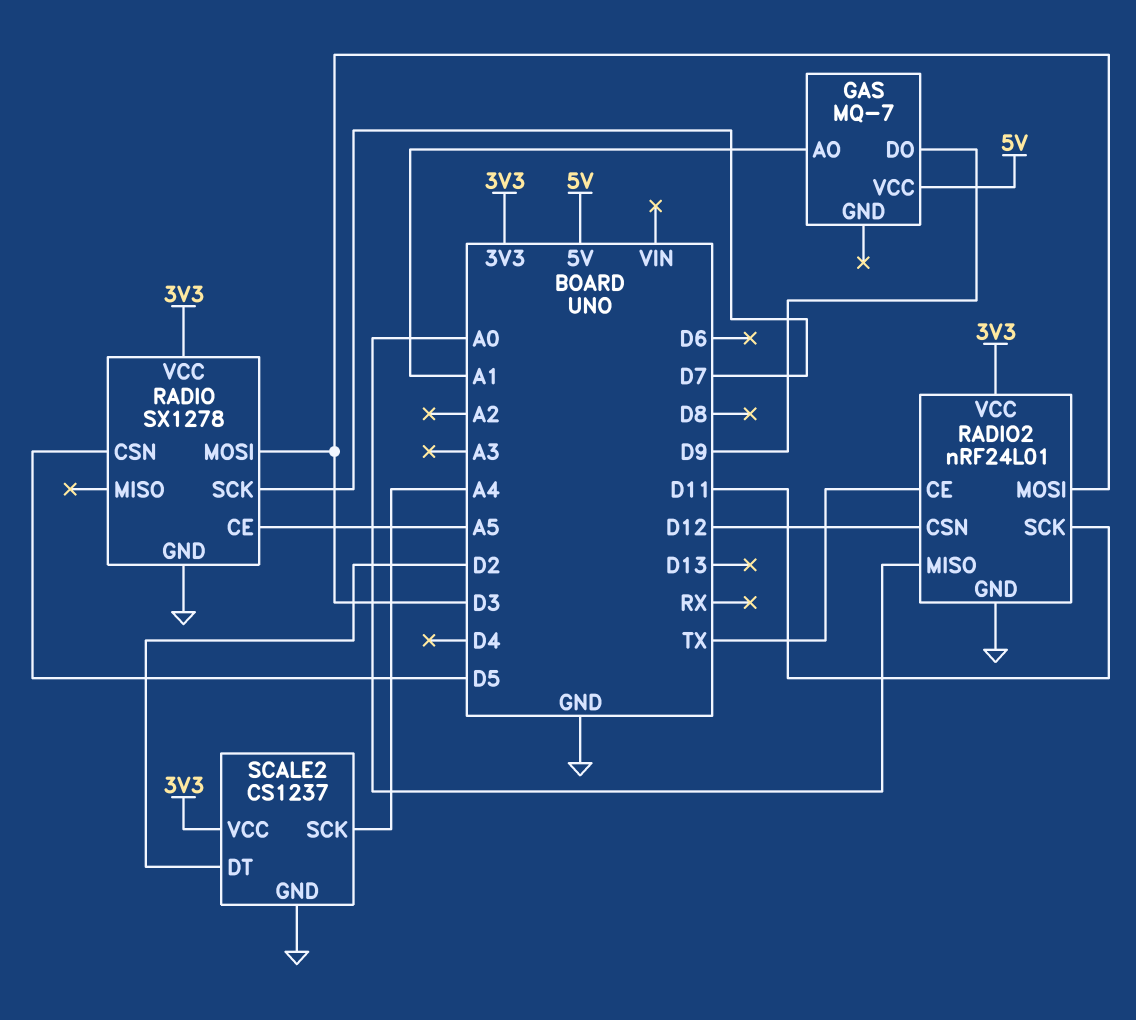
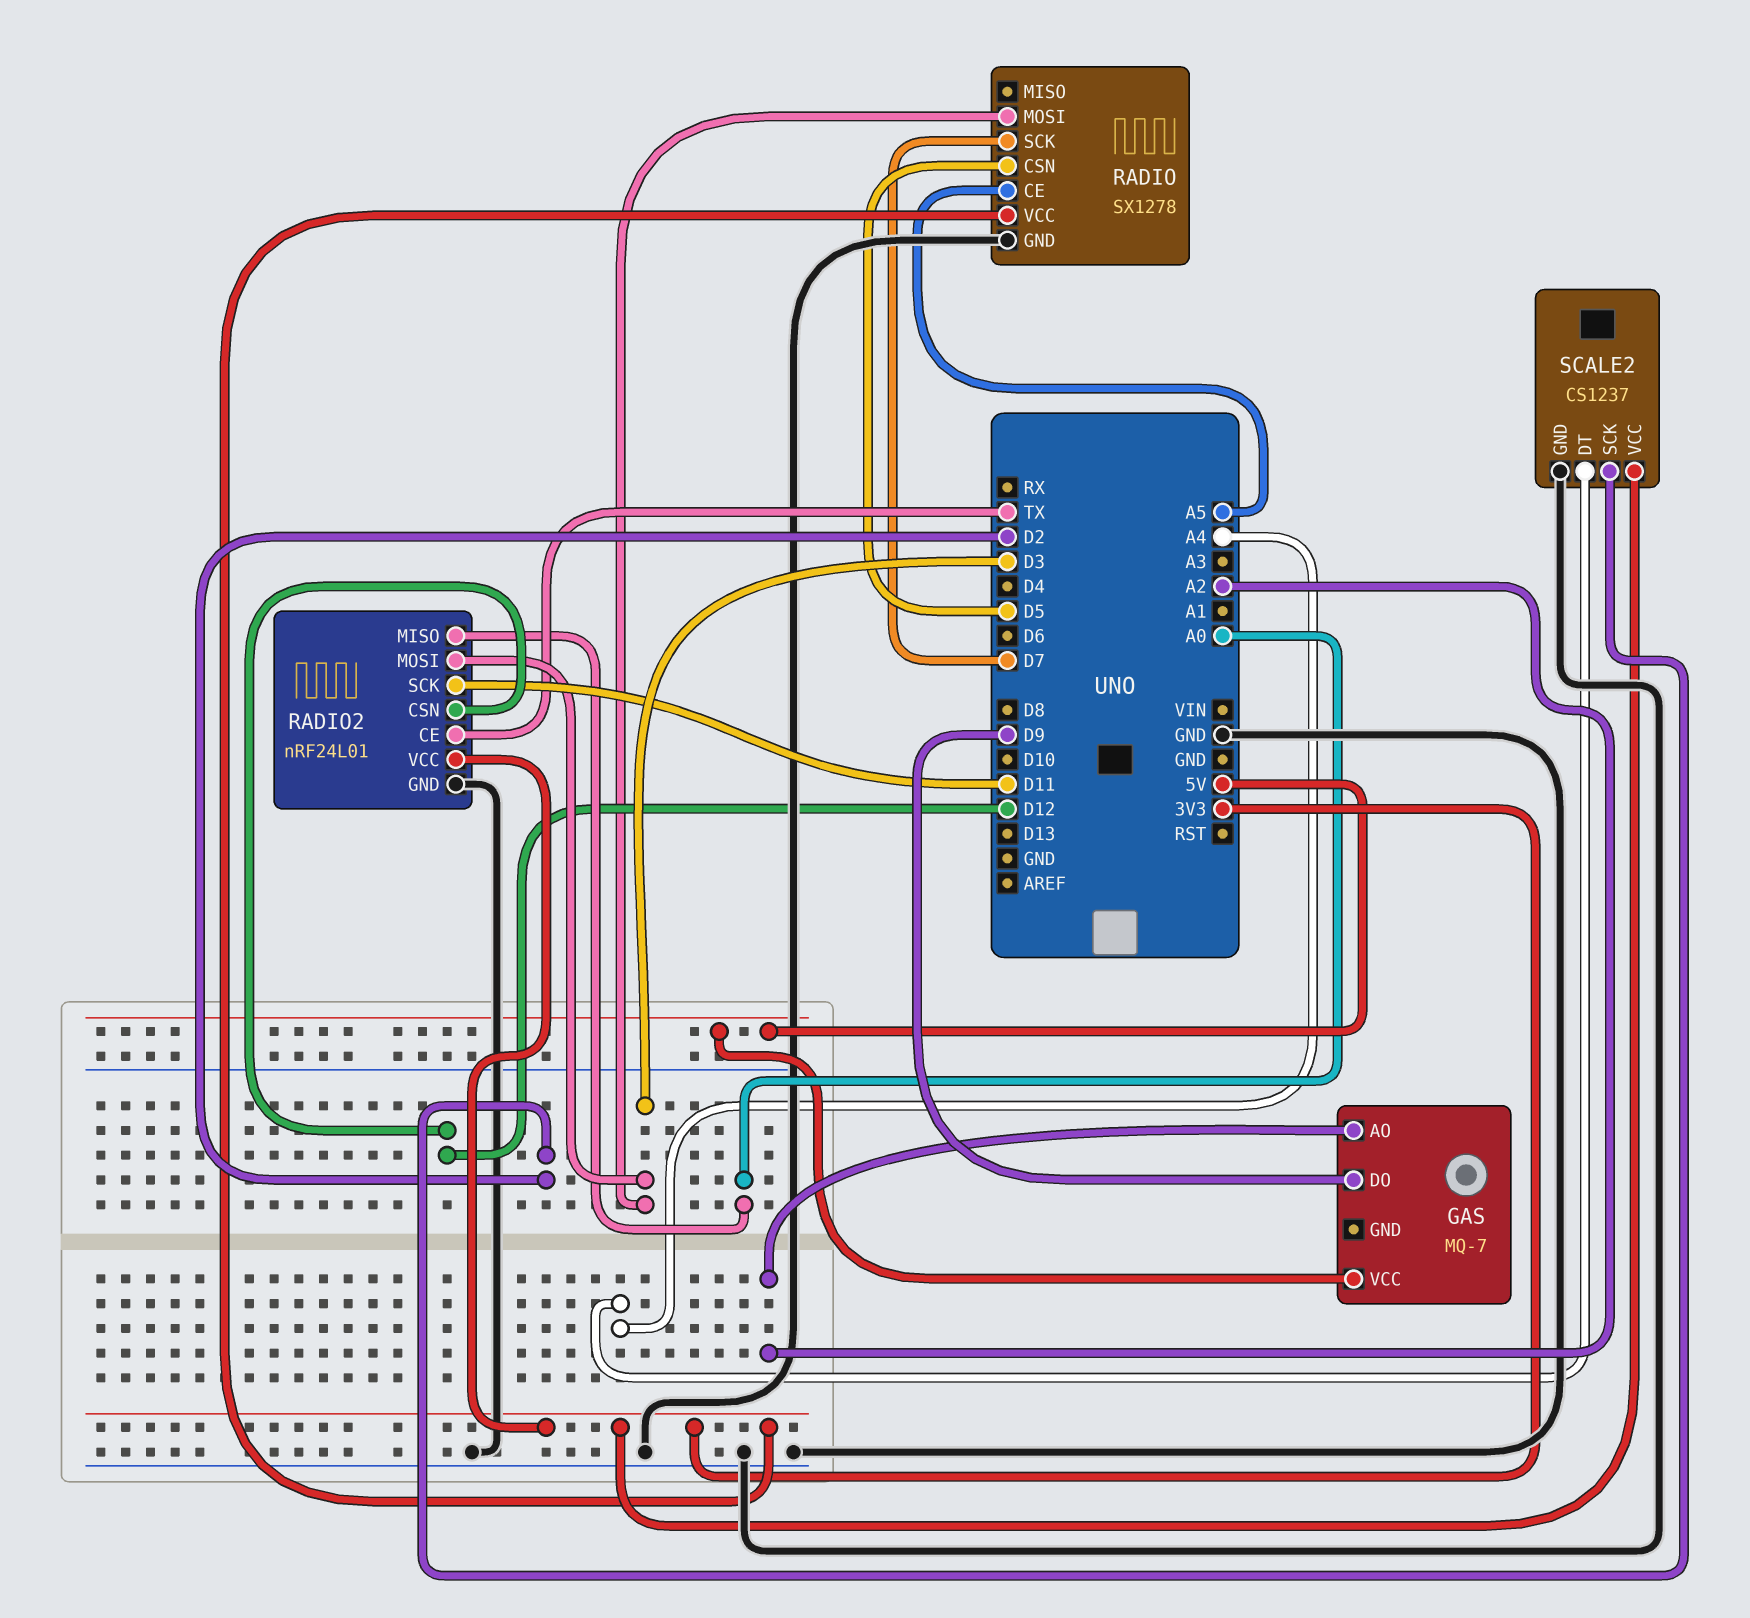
GAS pin AO: A1 -> A2
SCALE2 pin DT: D2 -> A4
SCALE2 pin SCK: A4 -> D2

